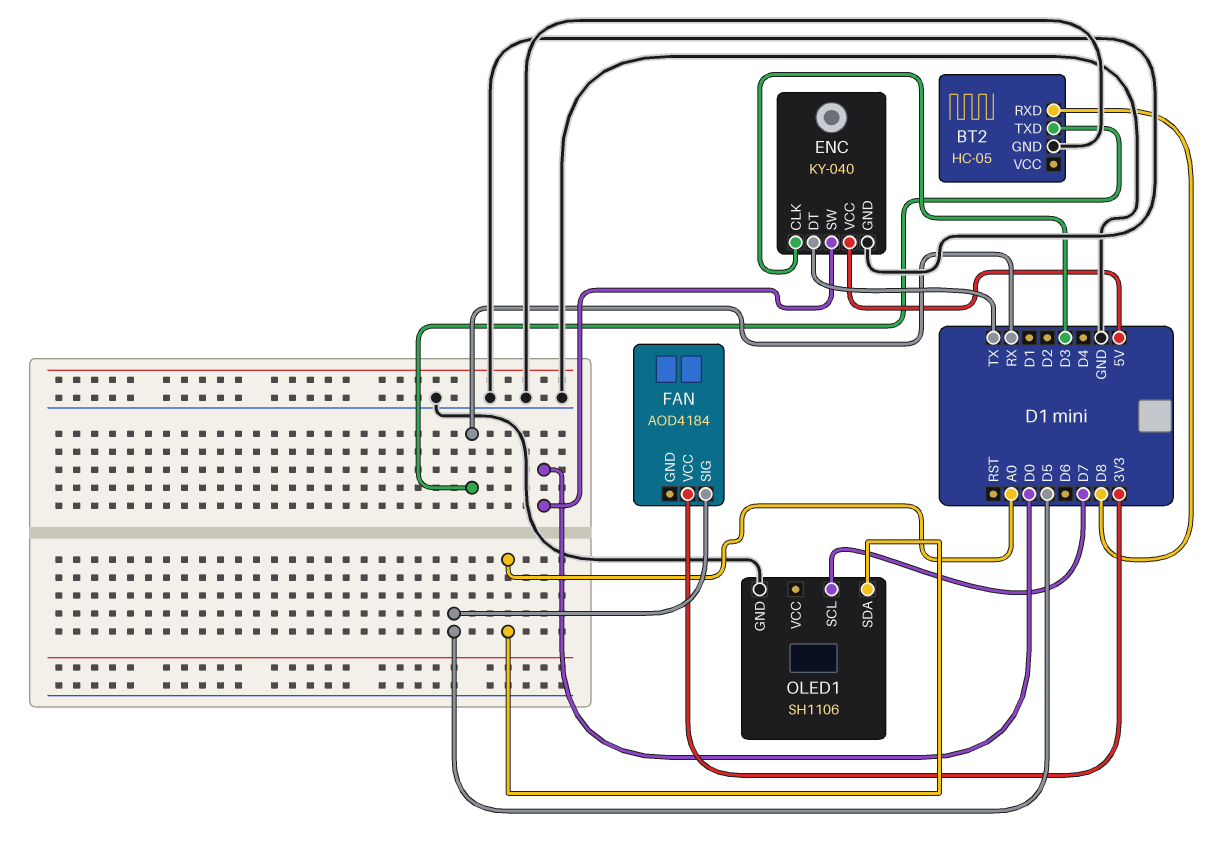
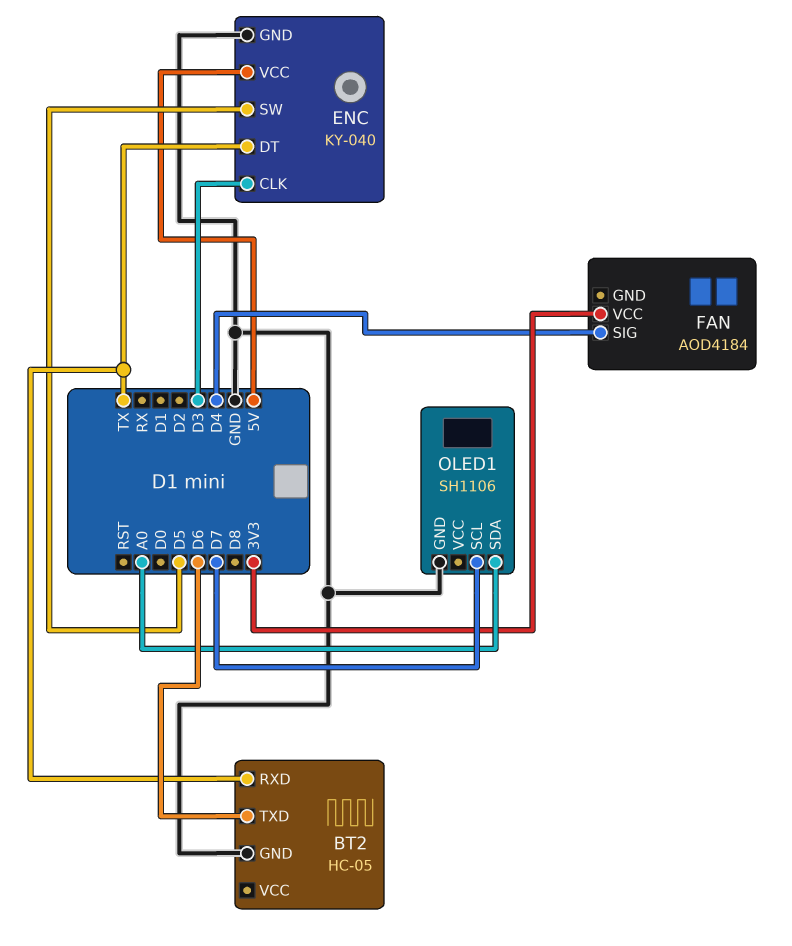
BT2 pin RXD: D8 -> TX
BT2 pin TXD: RX -> D6
ENC pin SW: D0 -> D5
FAN pin SIG: D5 -> D4

